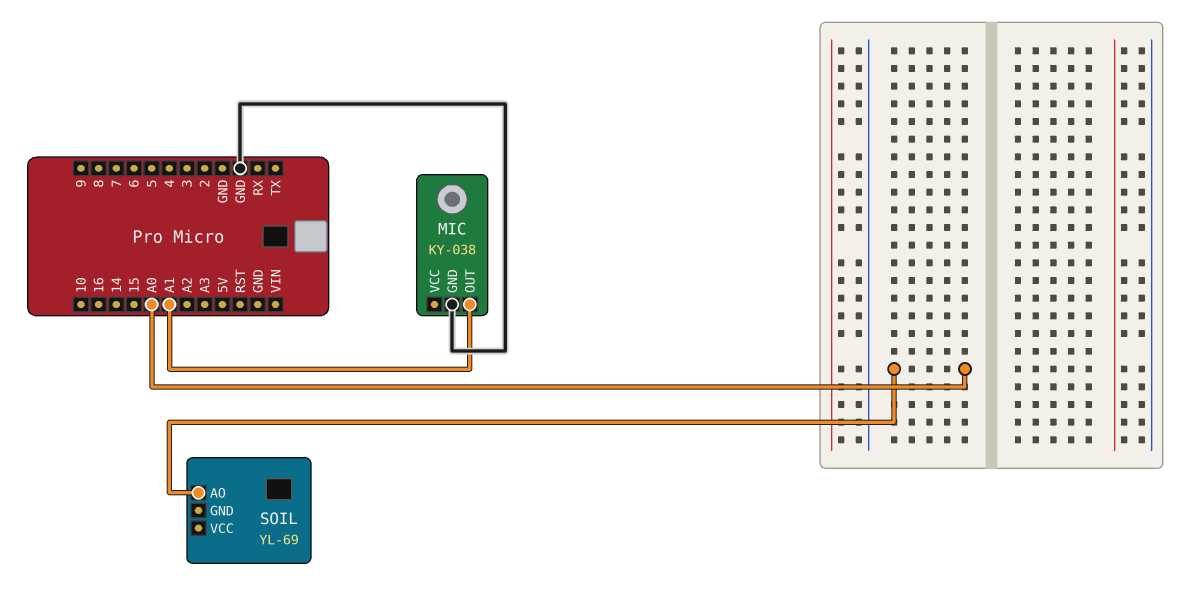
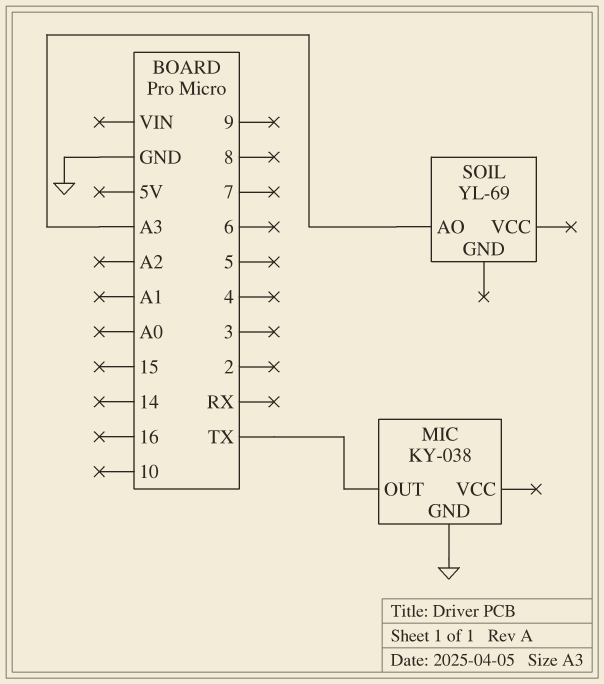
MIC pin OUT: A1 -> TX
SOIL pin AO: A0 -> A3

